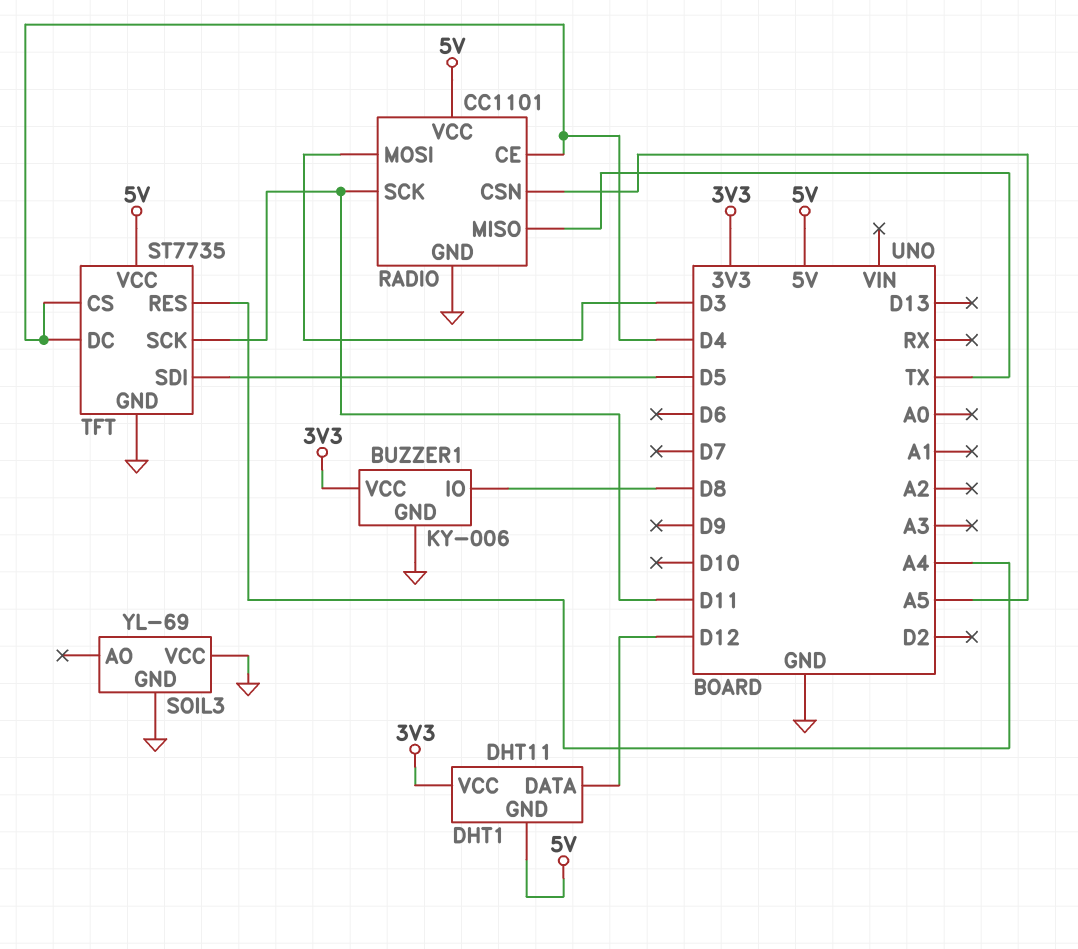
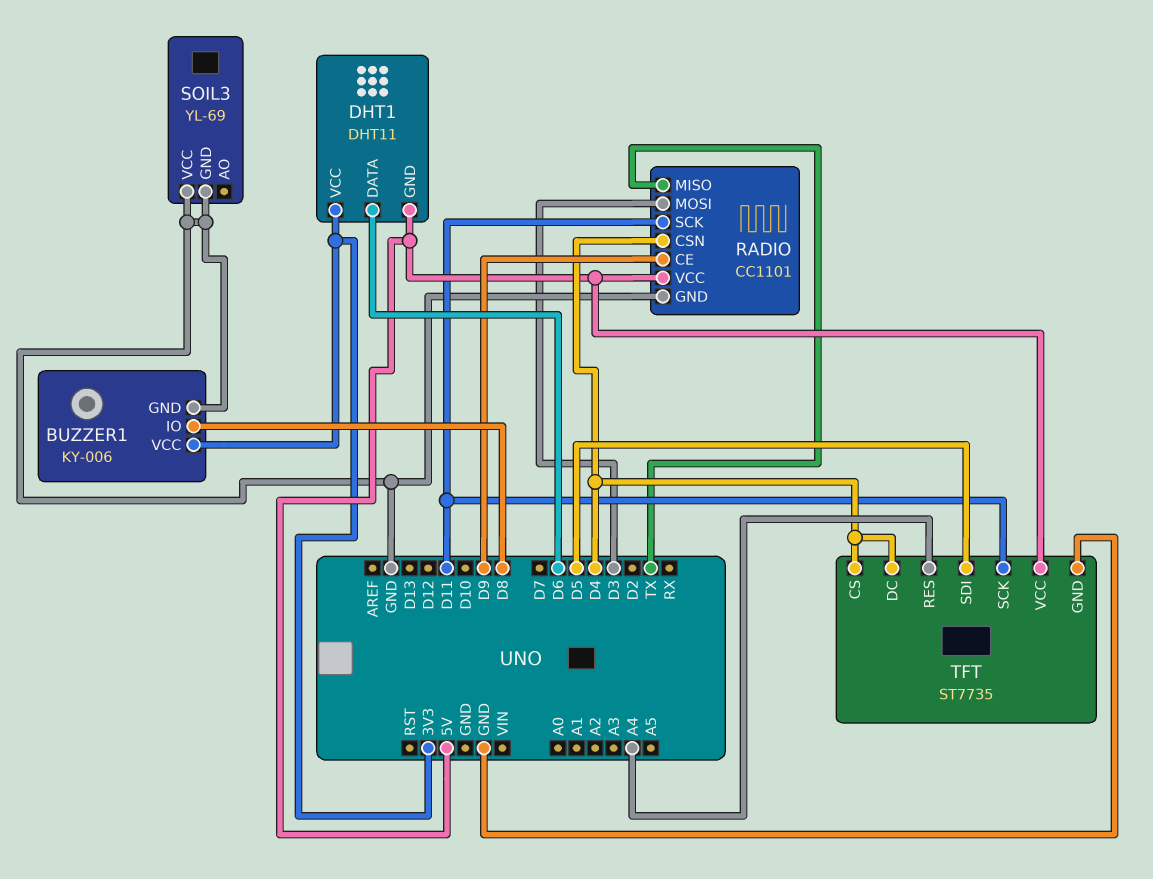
DHT1 pin DATA: D12 -> D6
RADIO pin CE: D4 -> D9
RADIO pin CSN: A5 -> D4

